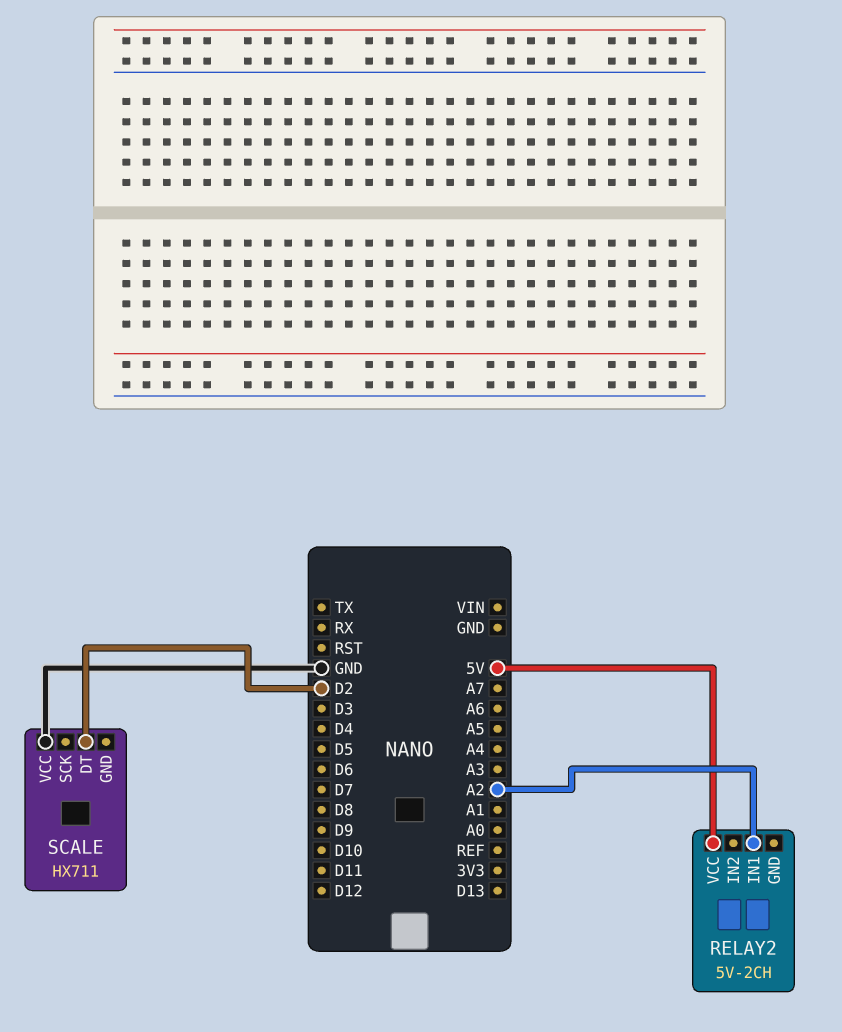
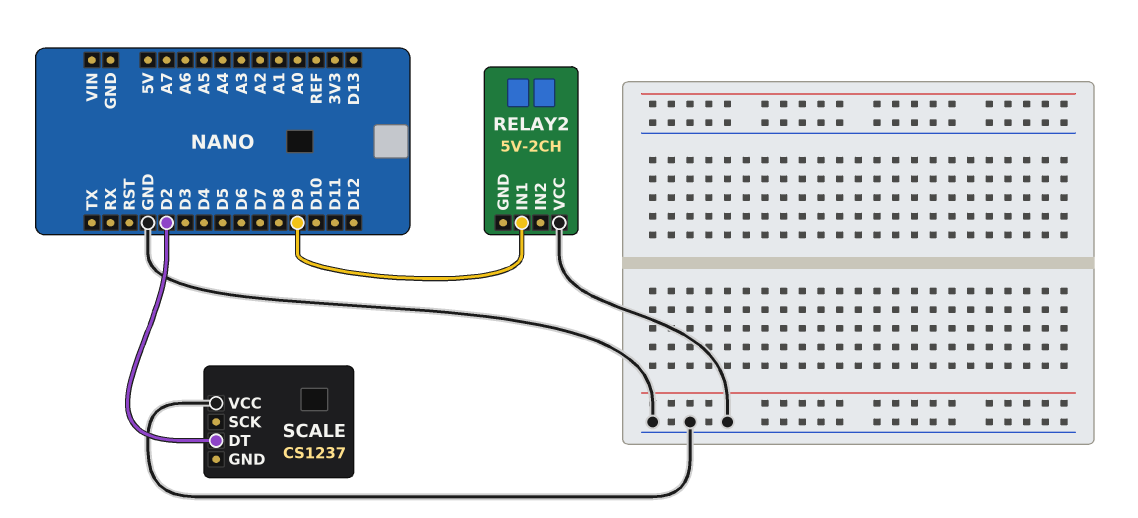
RELAY2 pin IN1: A2 -> D9
RELAY2 pin VCC: 5V -> GND
SCALE: HX711 -> CS1237

